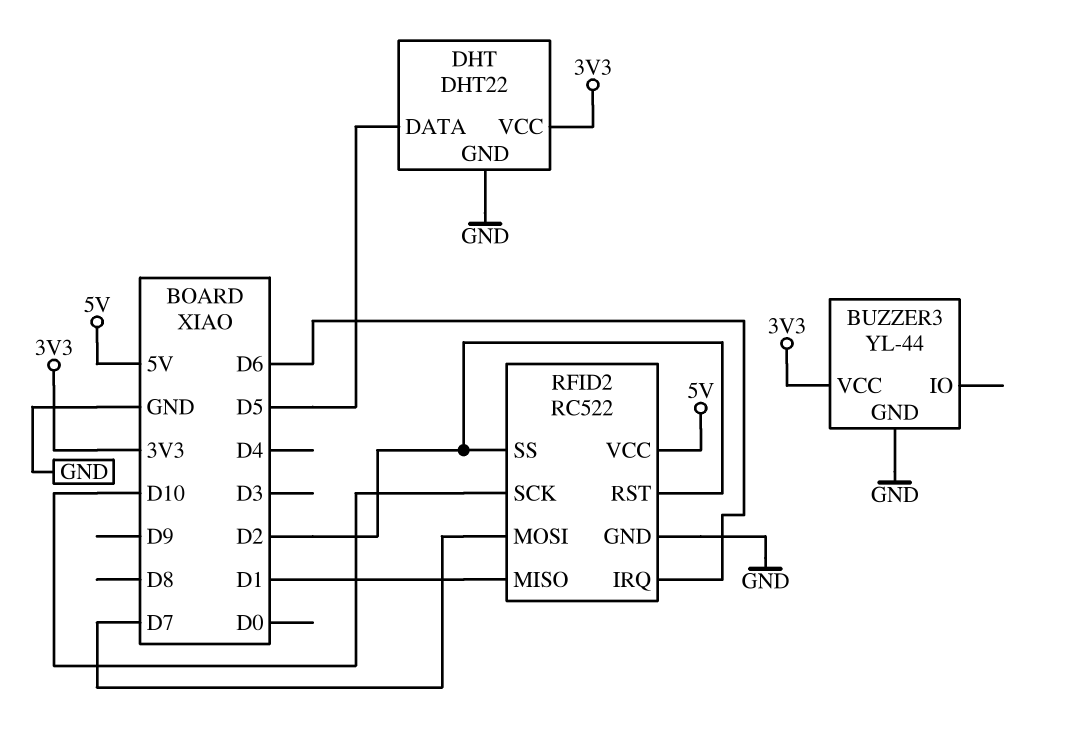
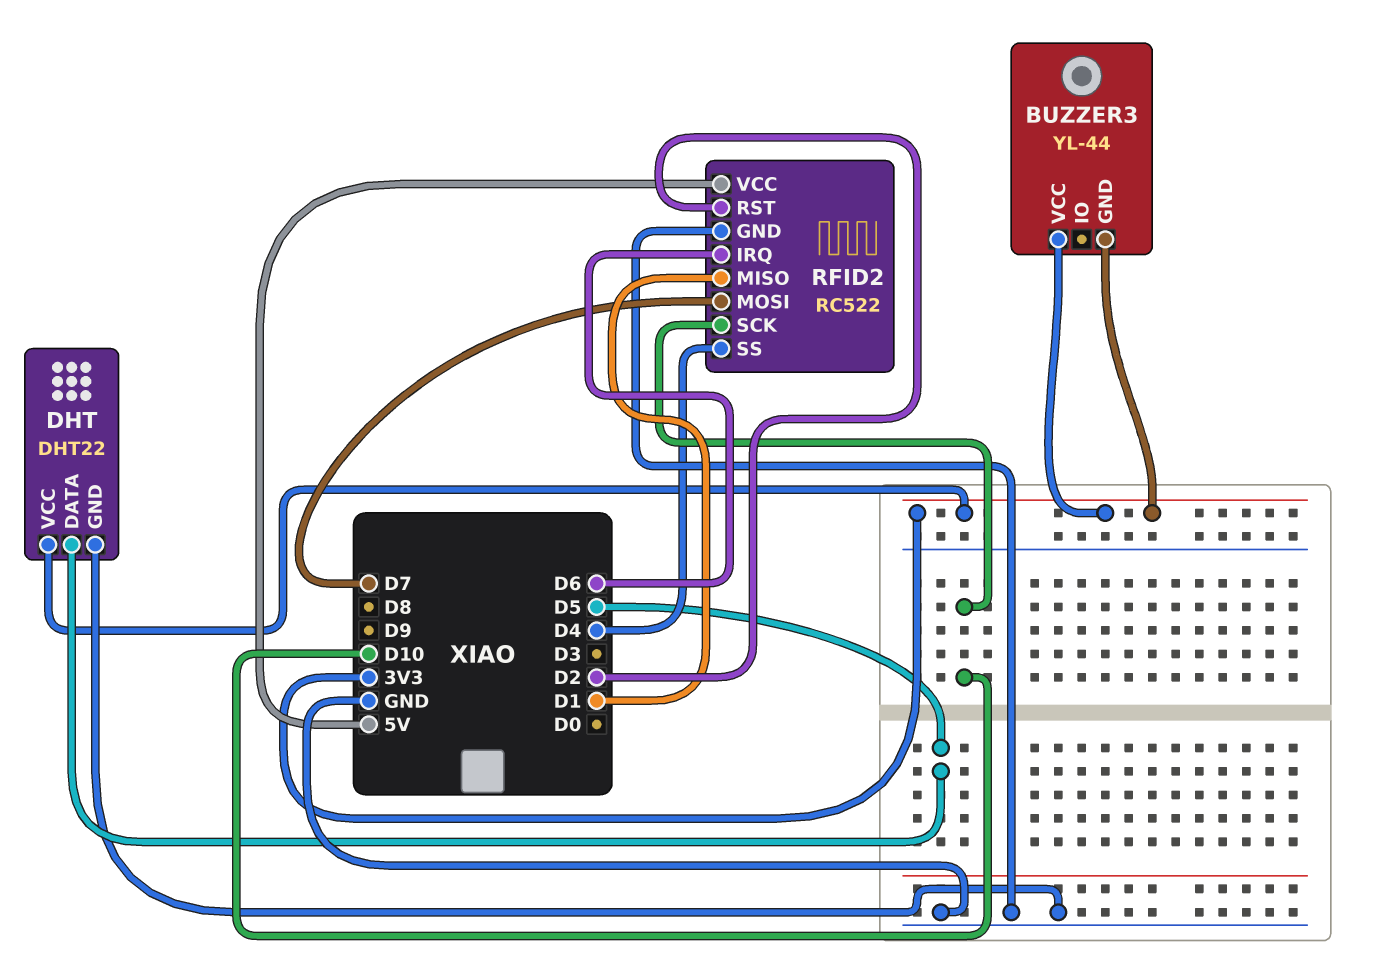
BUZZER3 pin GND: GND -> 3V3
RFID2 pin SS: D2 -> D4

